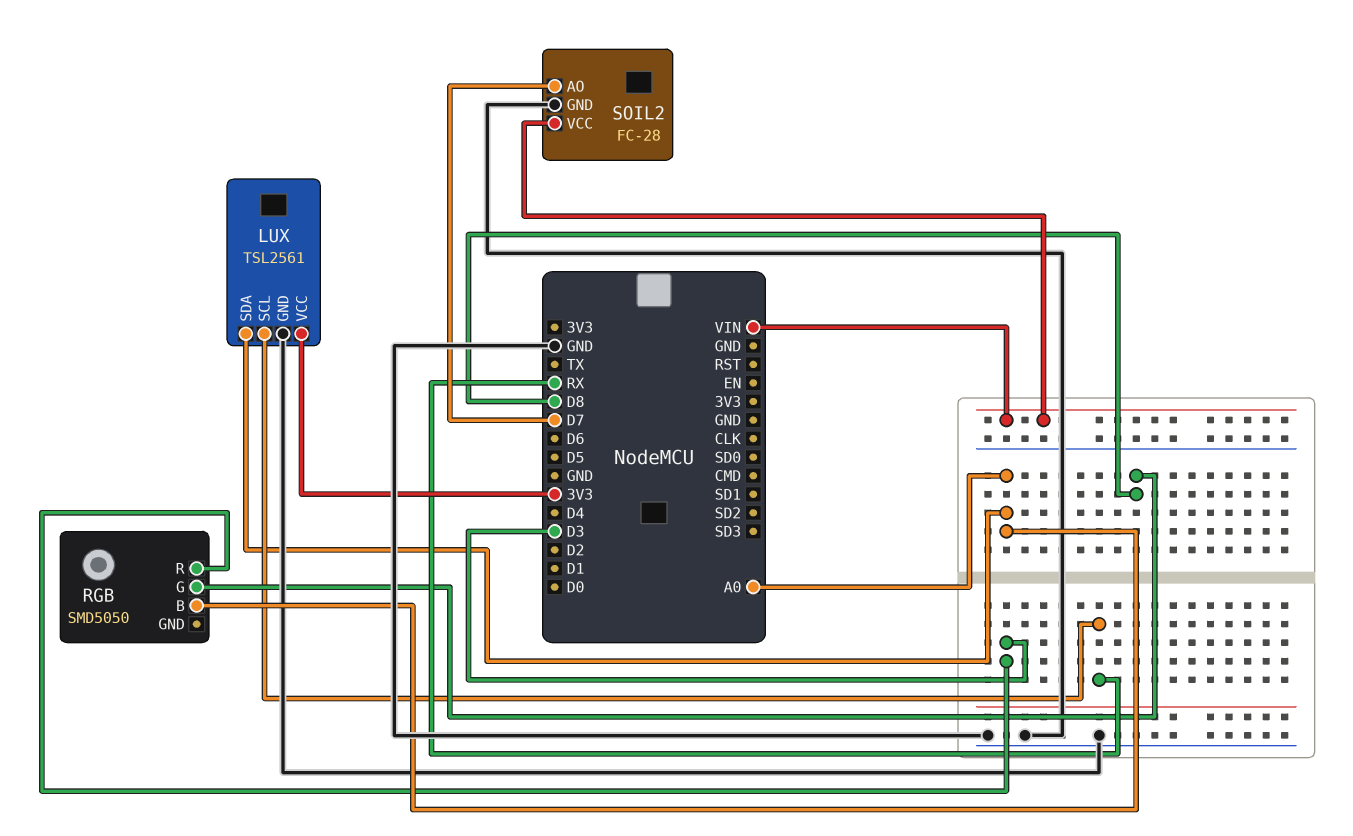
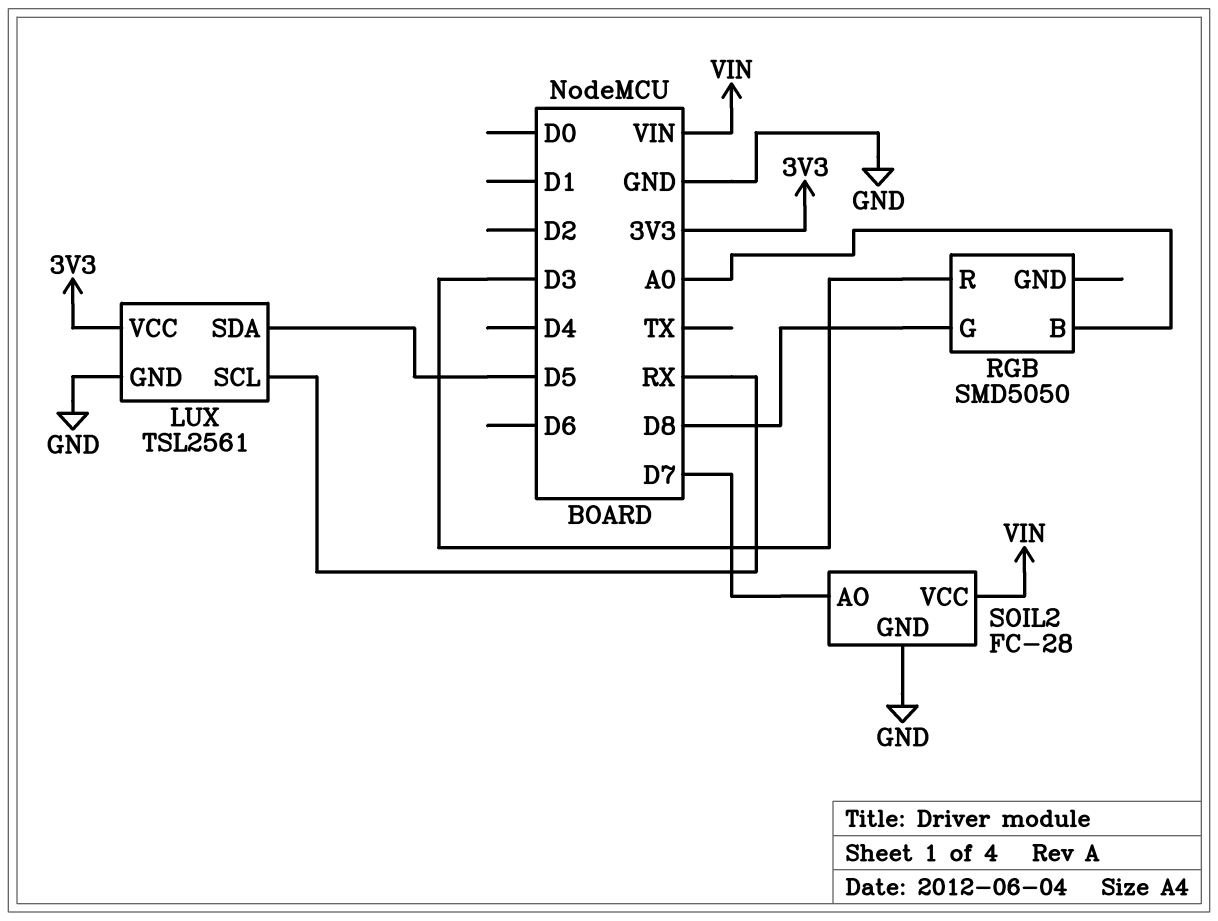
LUX pin SDA: A0 -> D5

